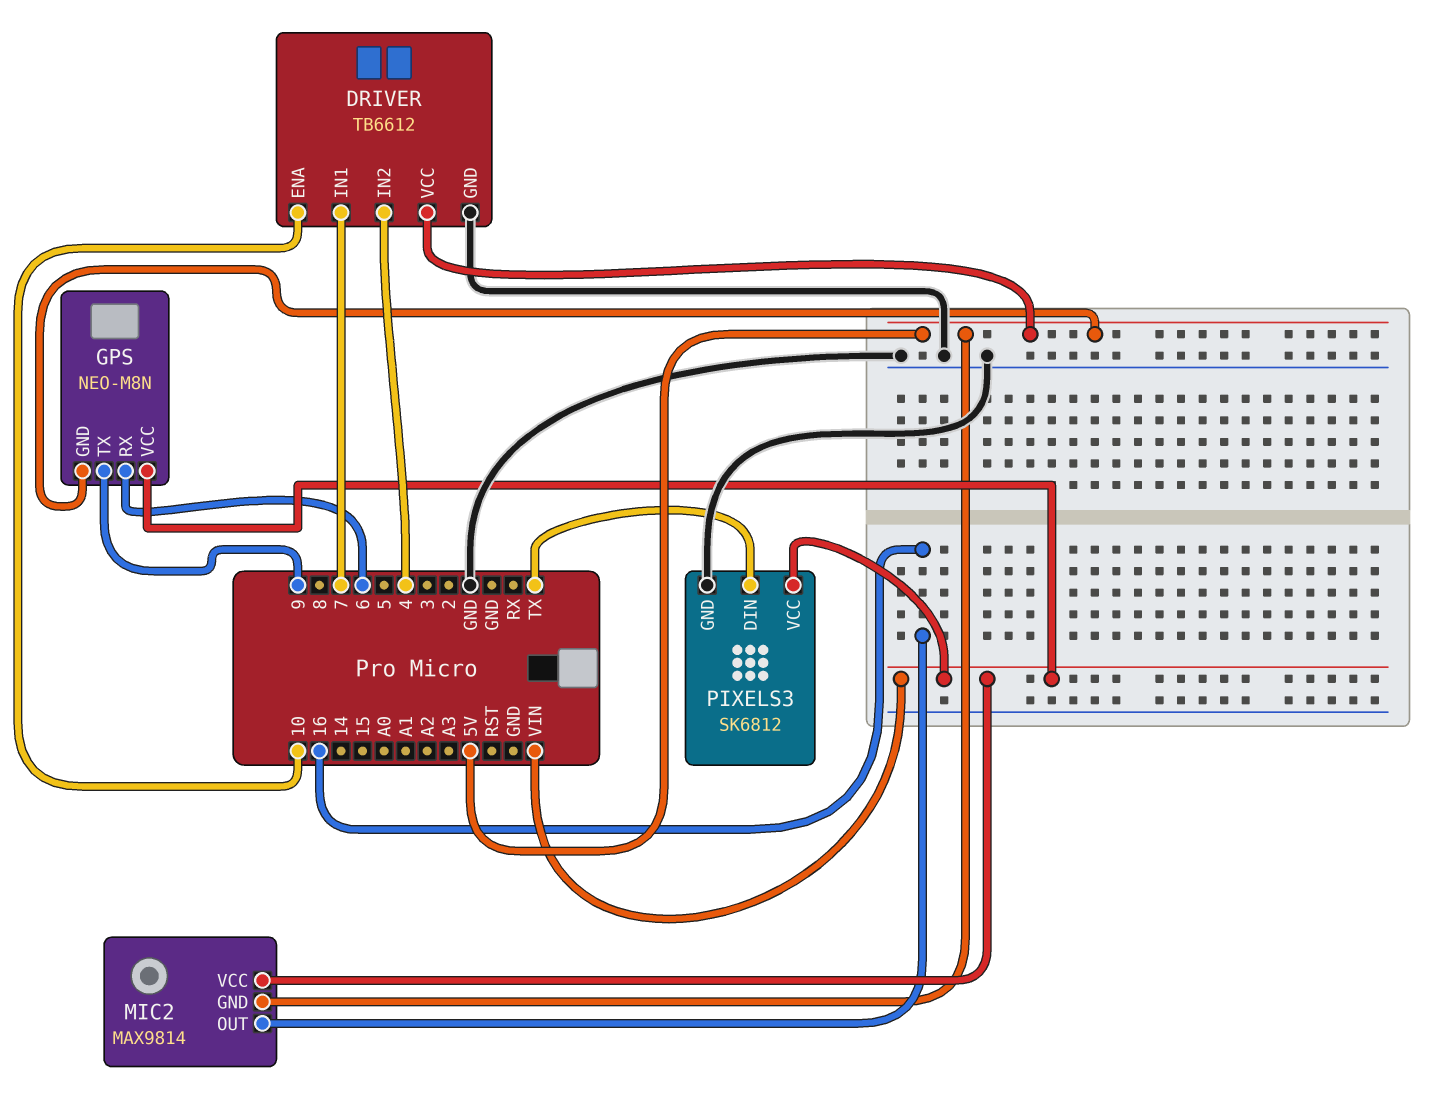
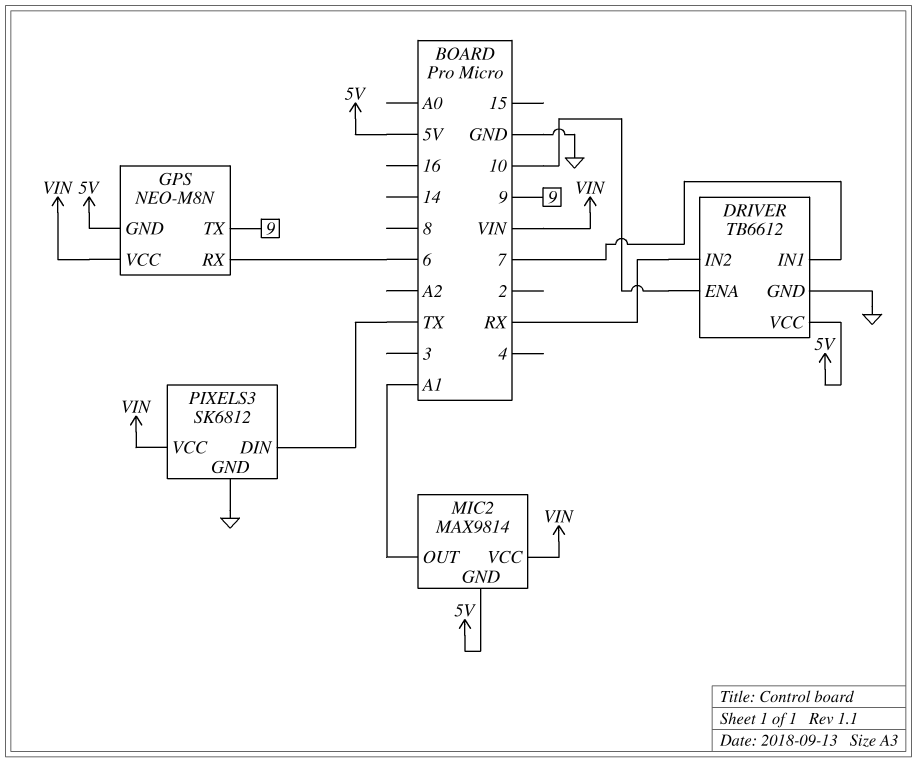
DRIVER pin IN2: 4 -> RX
MIC2 pin OUT: 16 -> A1

